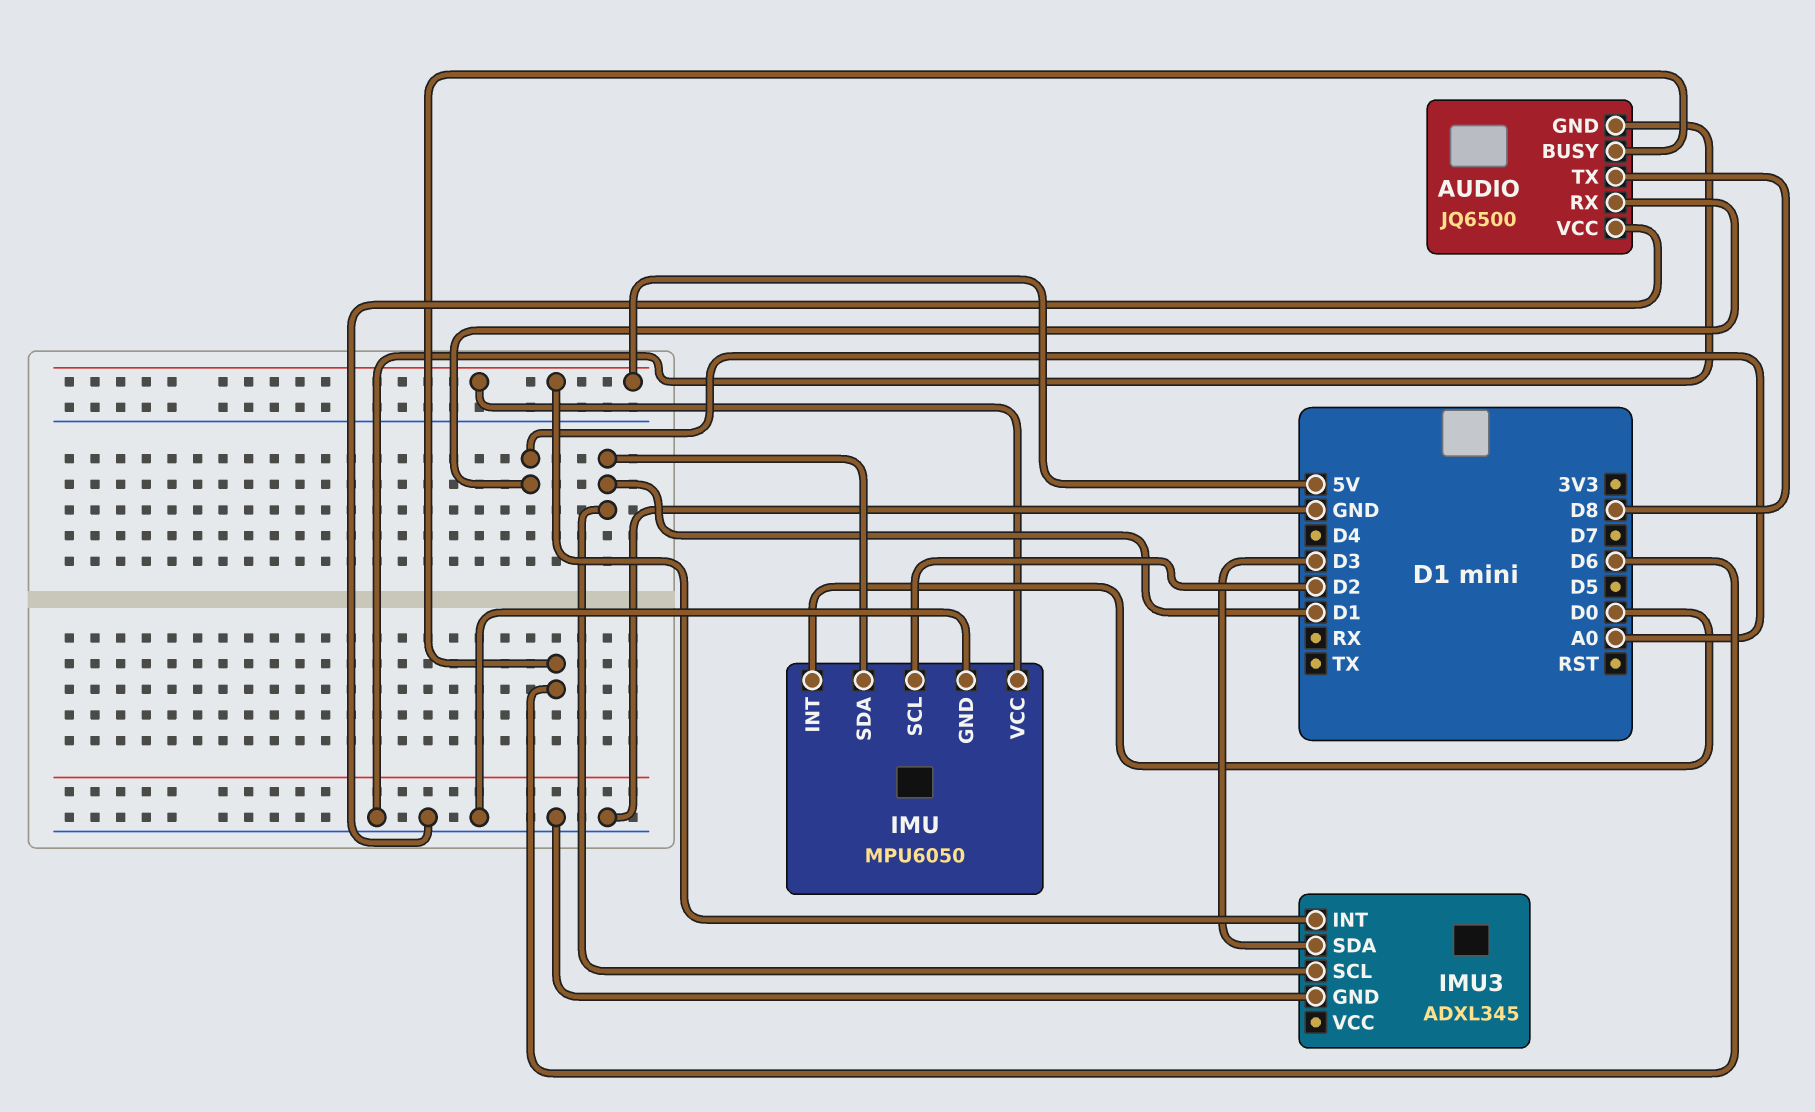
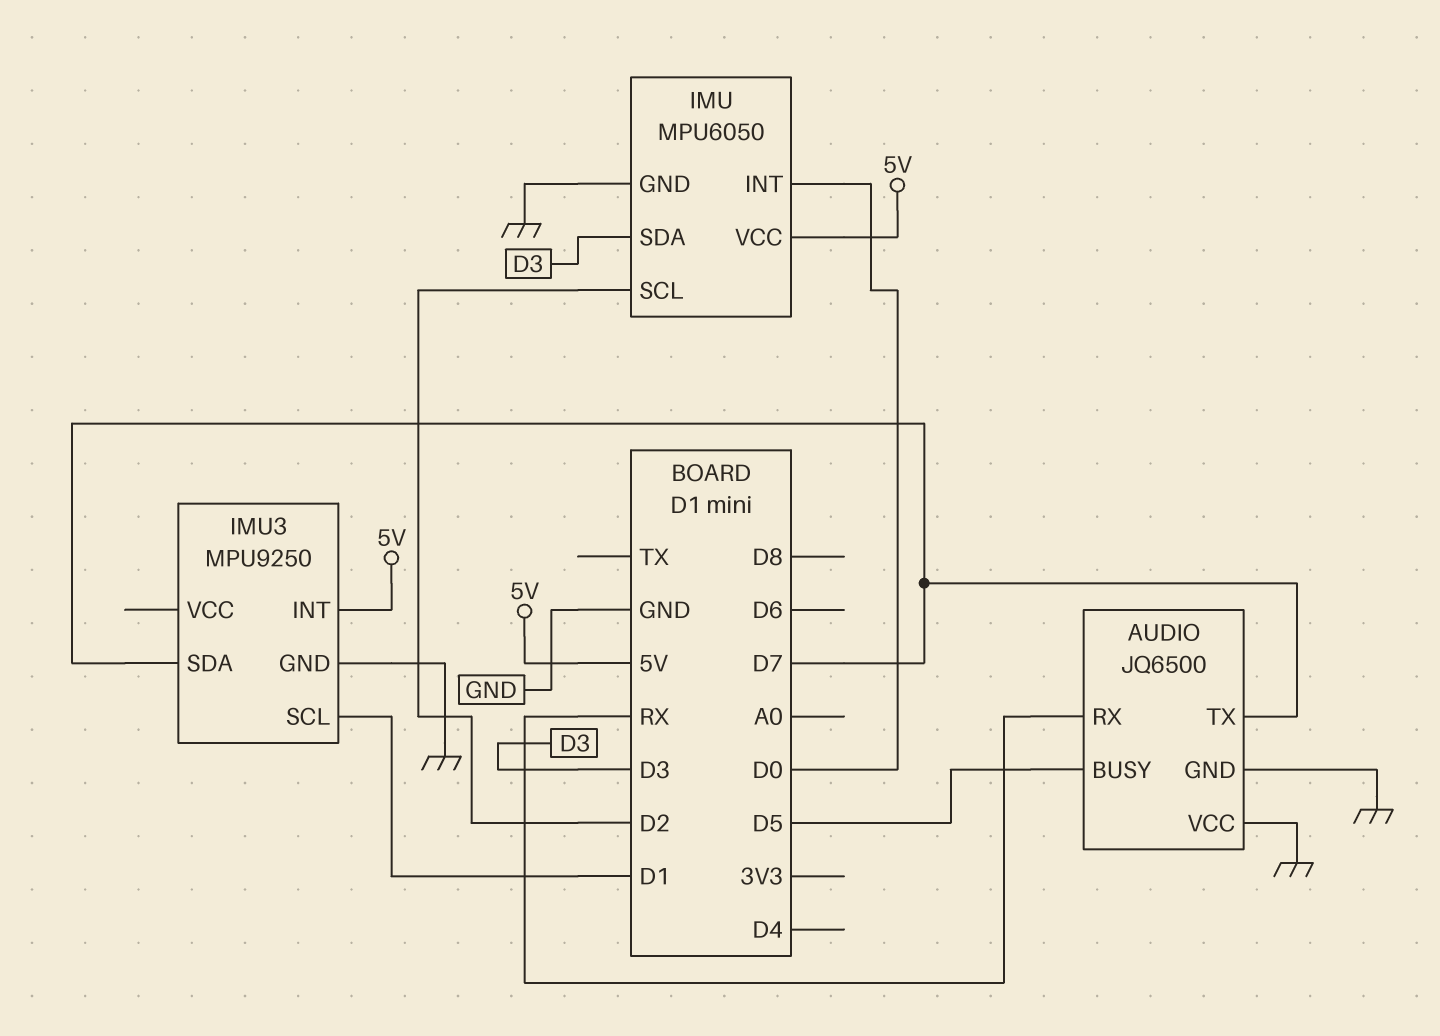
AUDIO pin BUSY: D6 -> D5
AUDIO pin RX: A0 -> RX
AUDIO pin TX: D8 -> D7
IMU pin SDA: D1 -> D3
IMU3: ADXL345 -> MPU9250
IMU3 pin SDA: D3 -> D7

